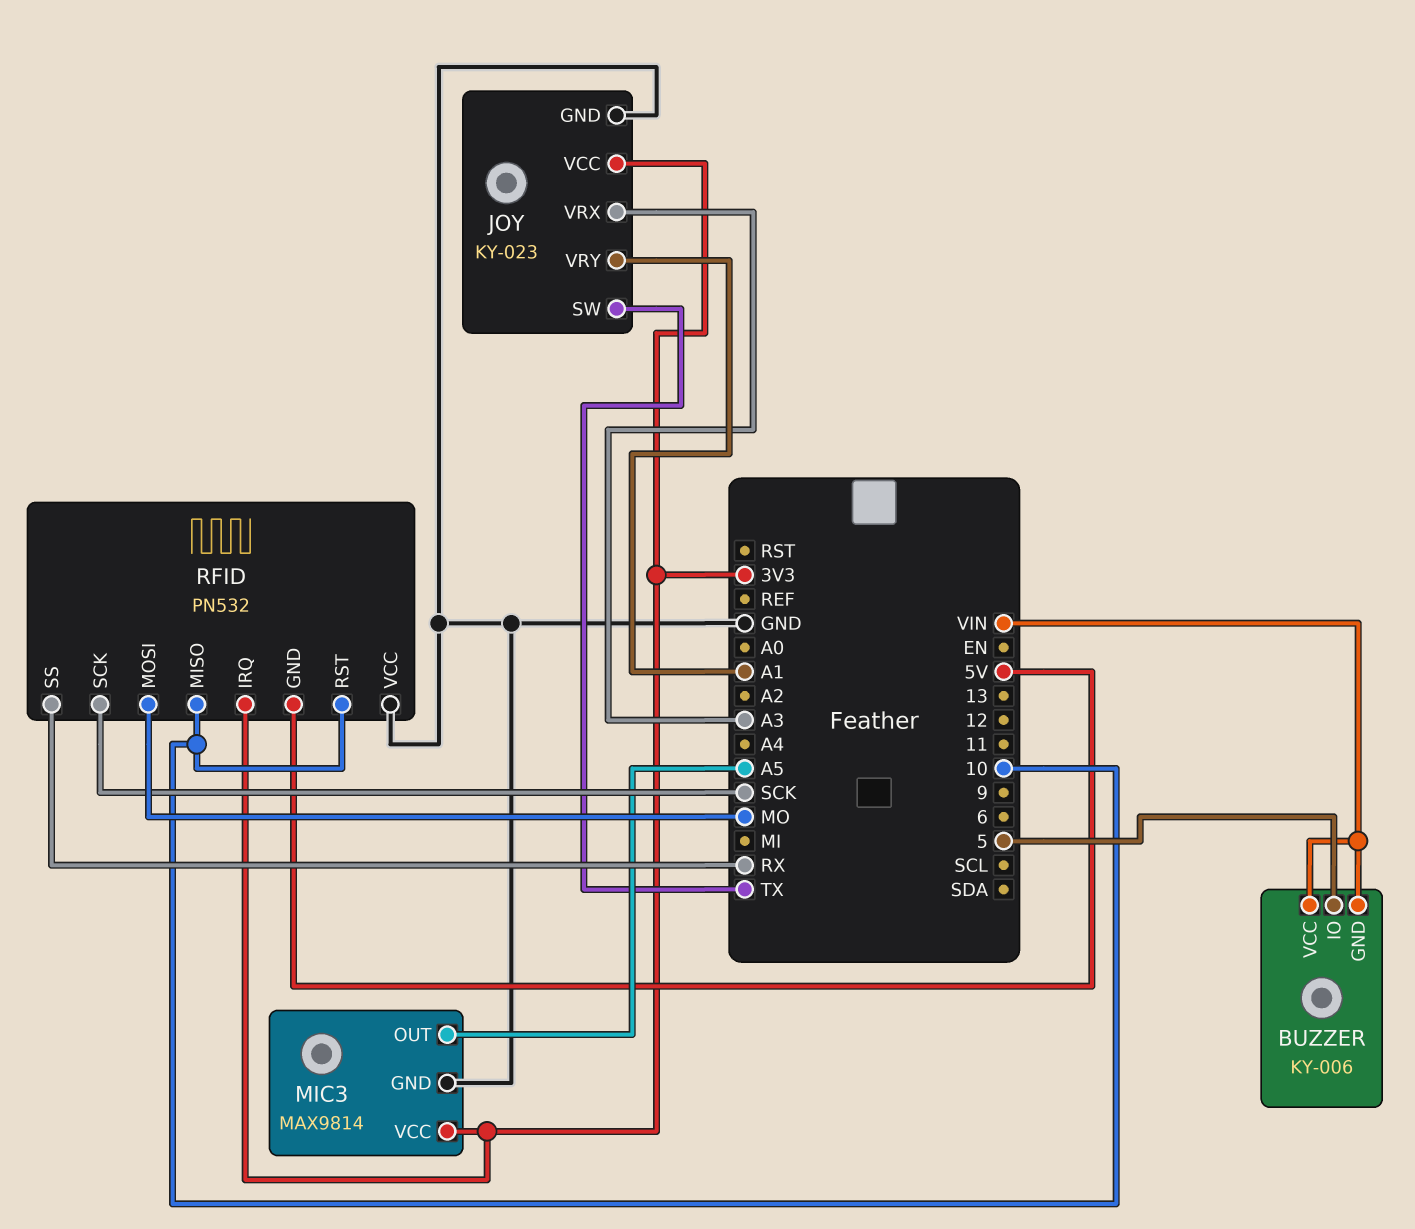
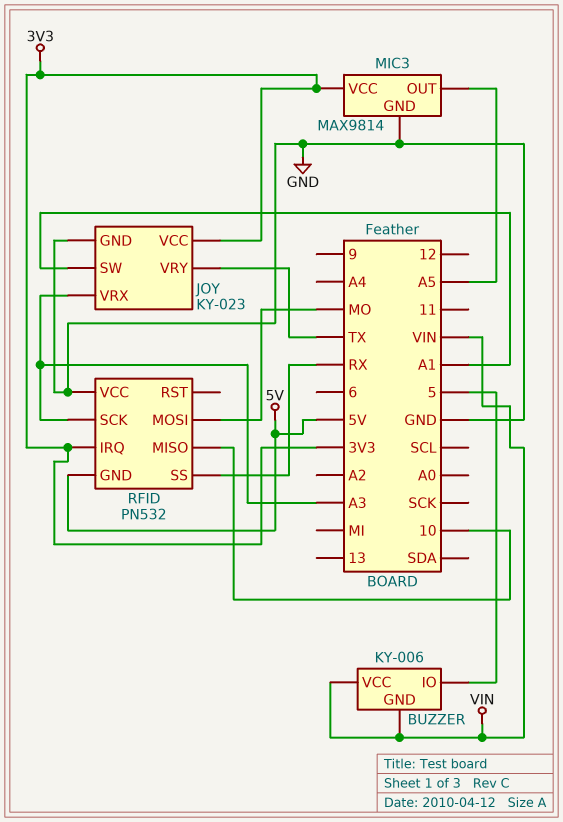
JOY pin SW: TX -> A1
JOY pin VRY: A1 -> TX
RFID pin RST: 10 -> none
RFID pin SCK: SCK -> A3

